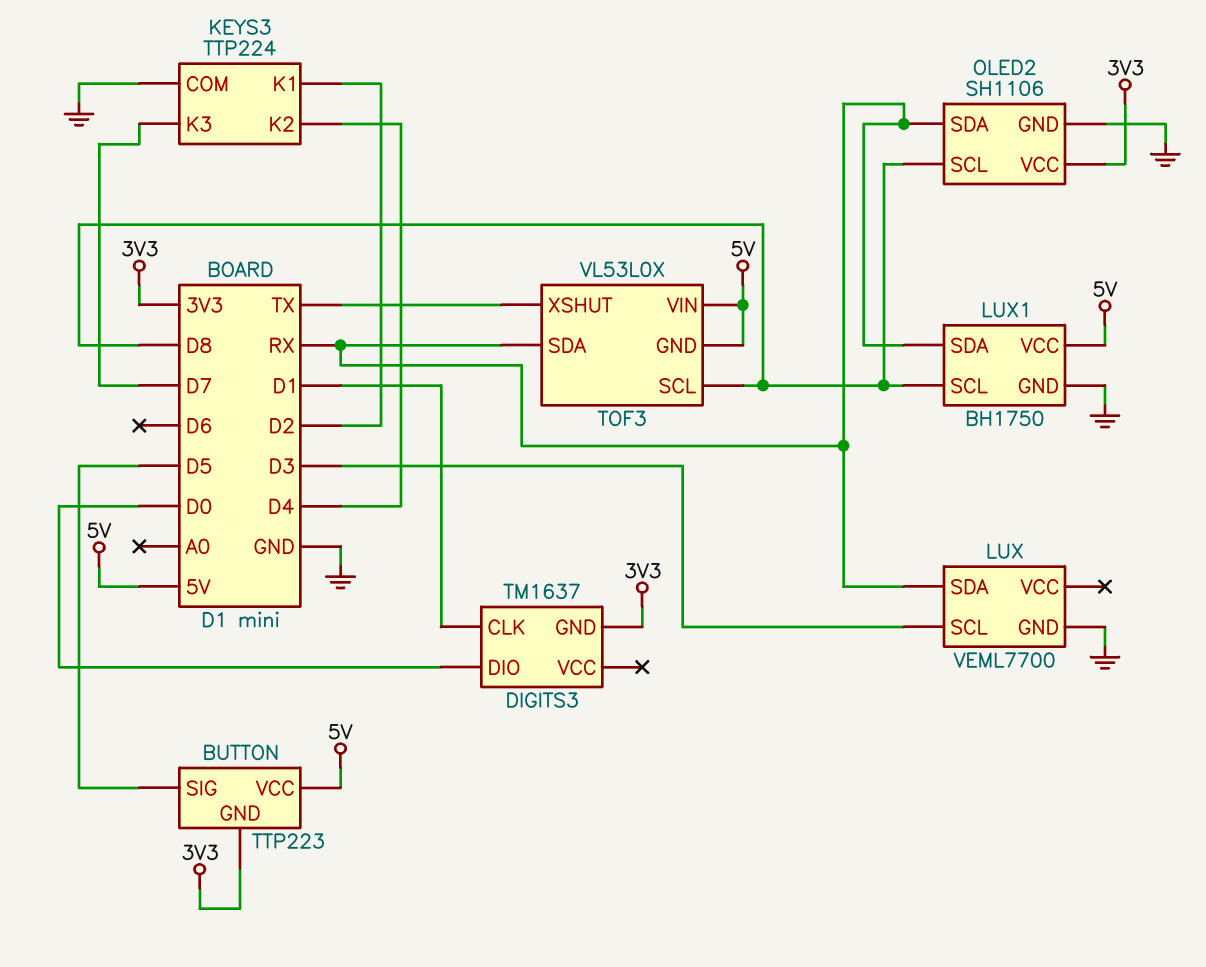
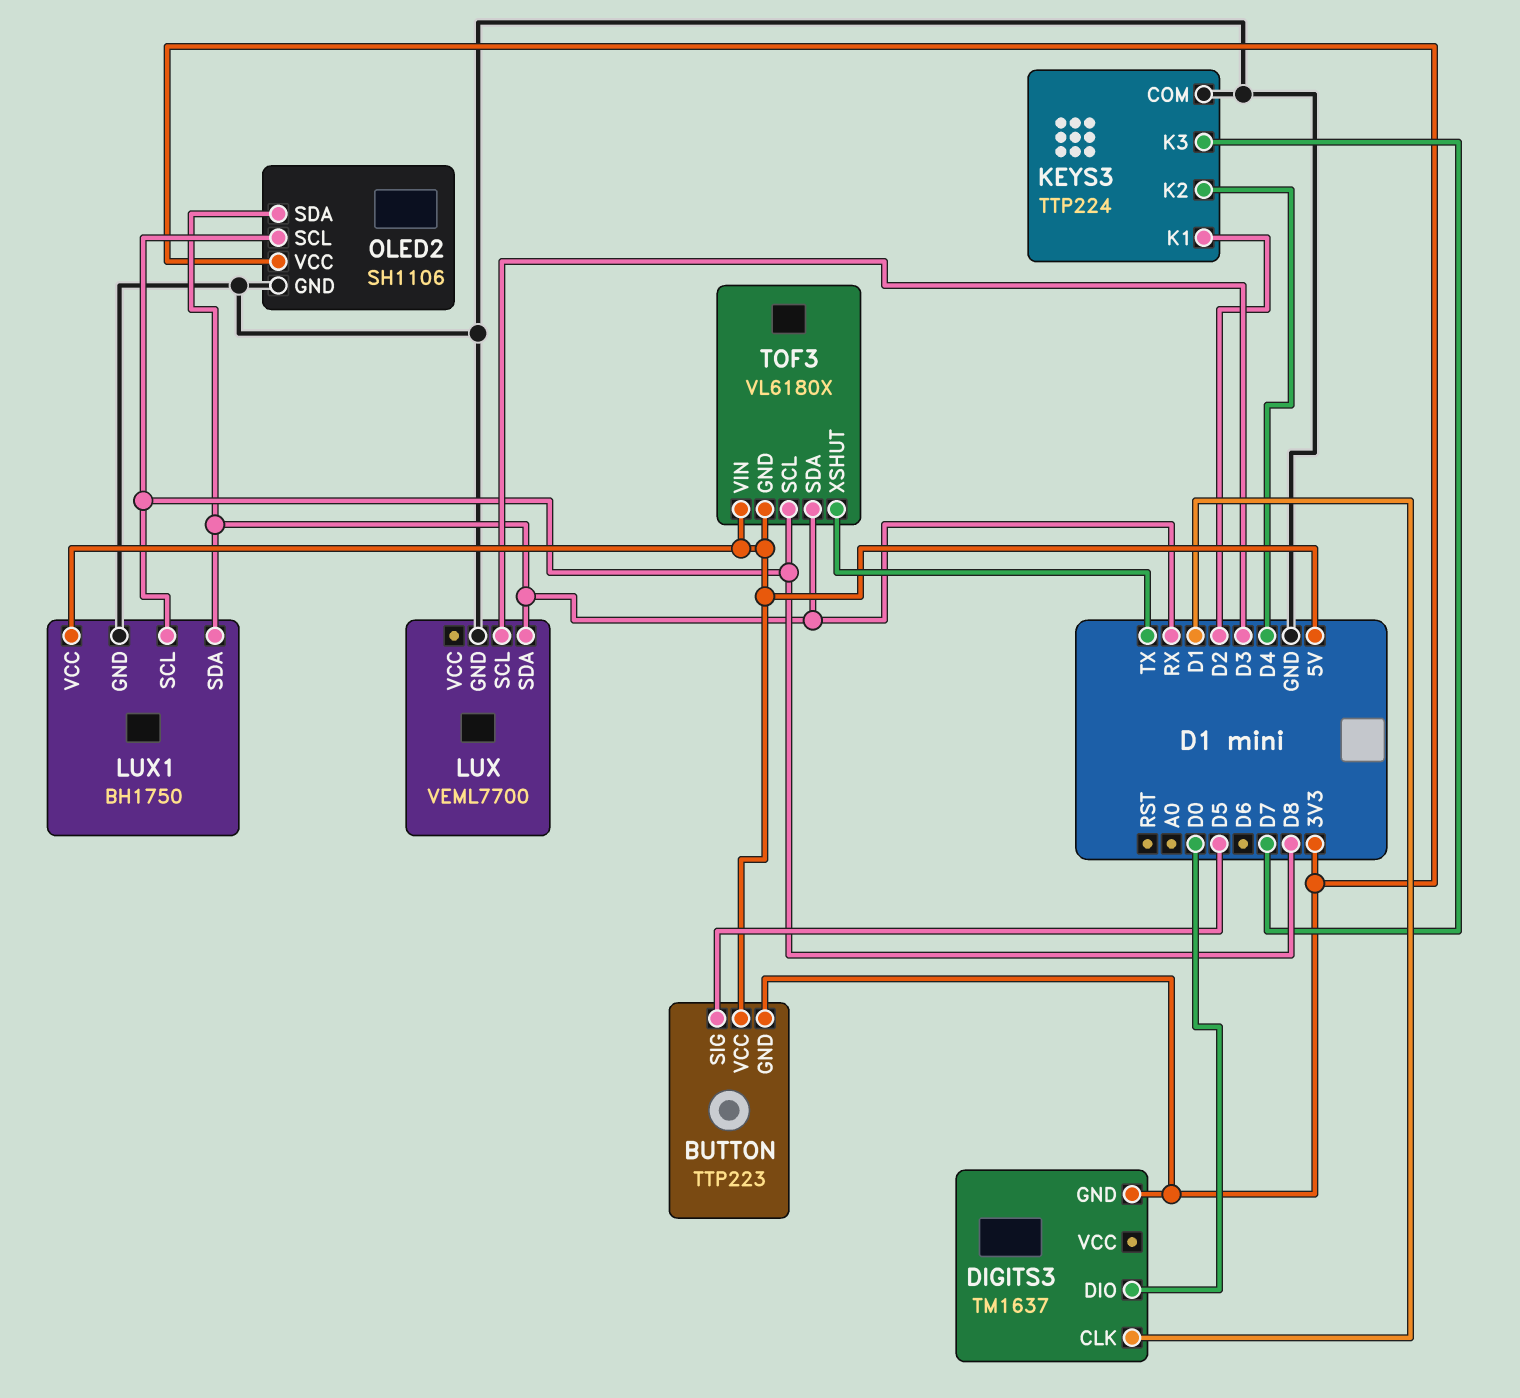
TOF3: VL53L0X -> VL6180X

